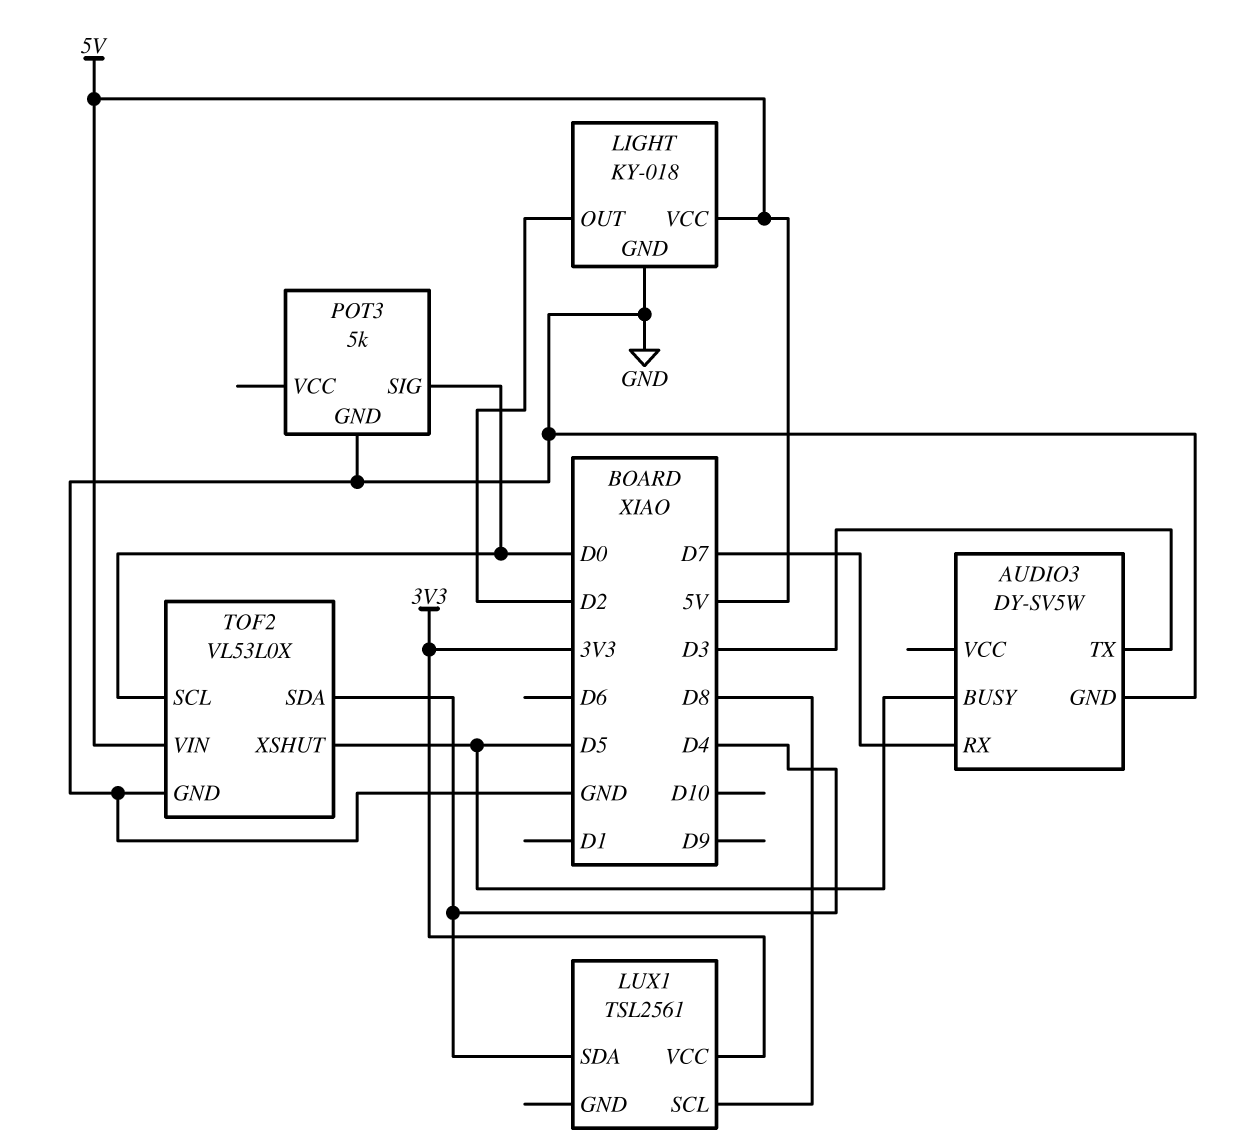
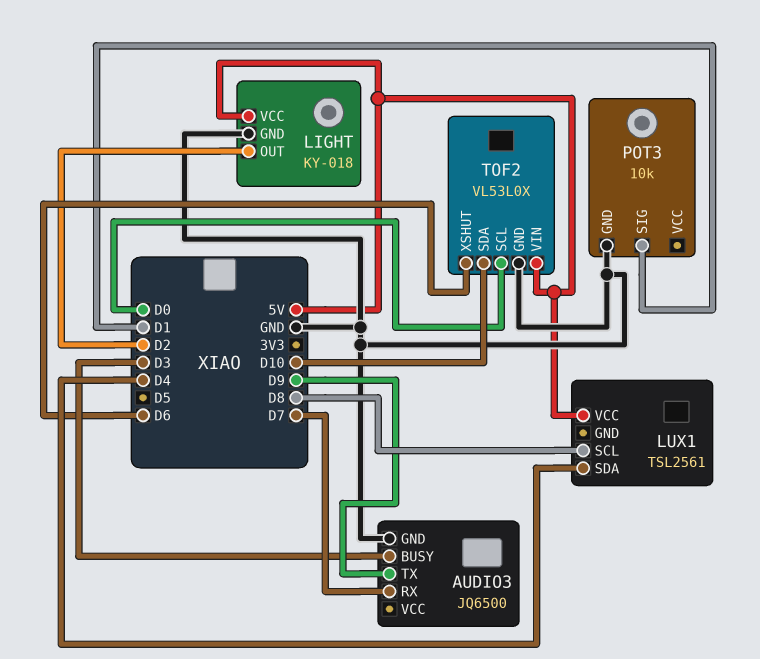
AUDIO3: DY-SV5W -> JQ6500
AUDIO3 pin BUSY: D5 -> D3
AUDIO3 pin TX: D3 -> D9
LUX1 pin VCC: 3V3 -> 5V
POT3: 5k -> 10k
POT3 pin SIG: D0 -> D1
TOF2 pin SDA: D4 -> D10
TOF2 pin XSHUT: D5 -> D6

